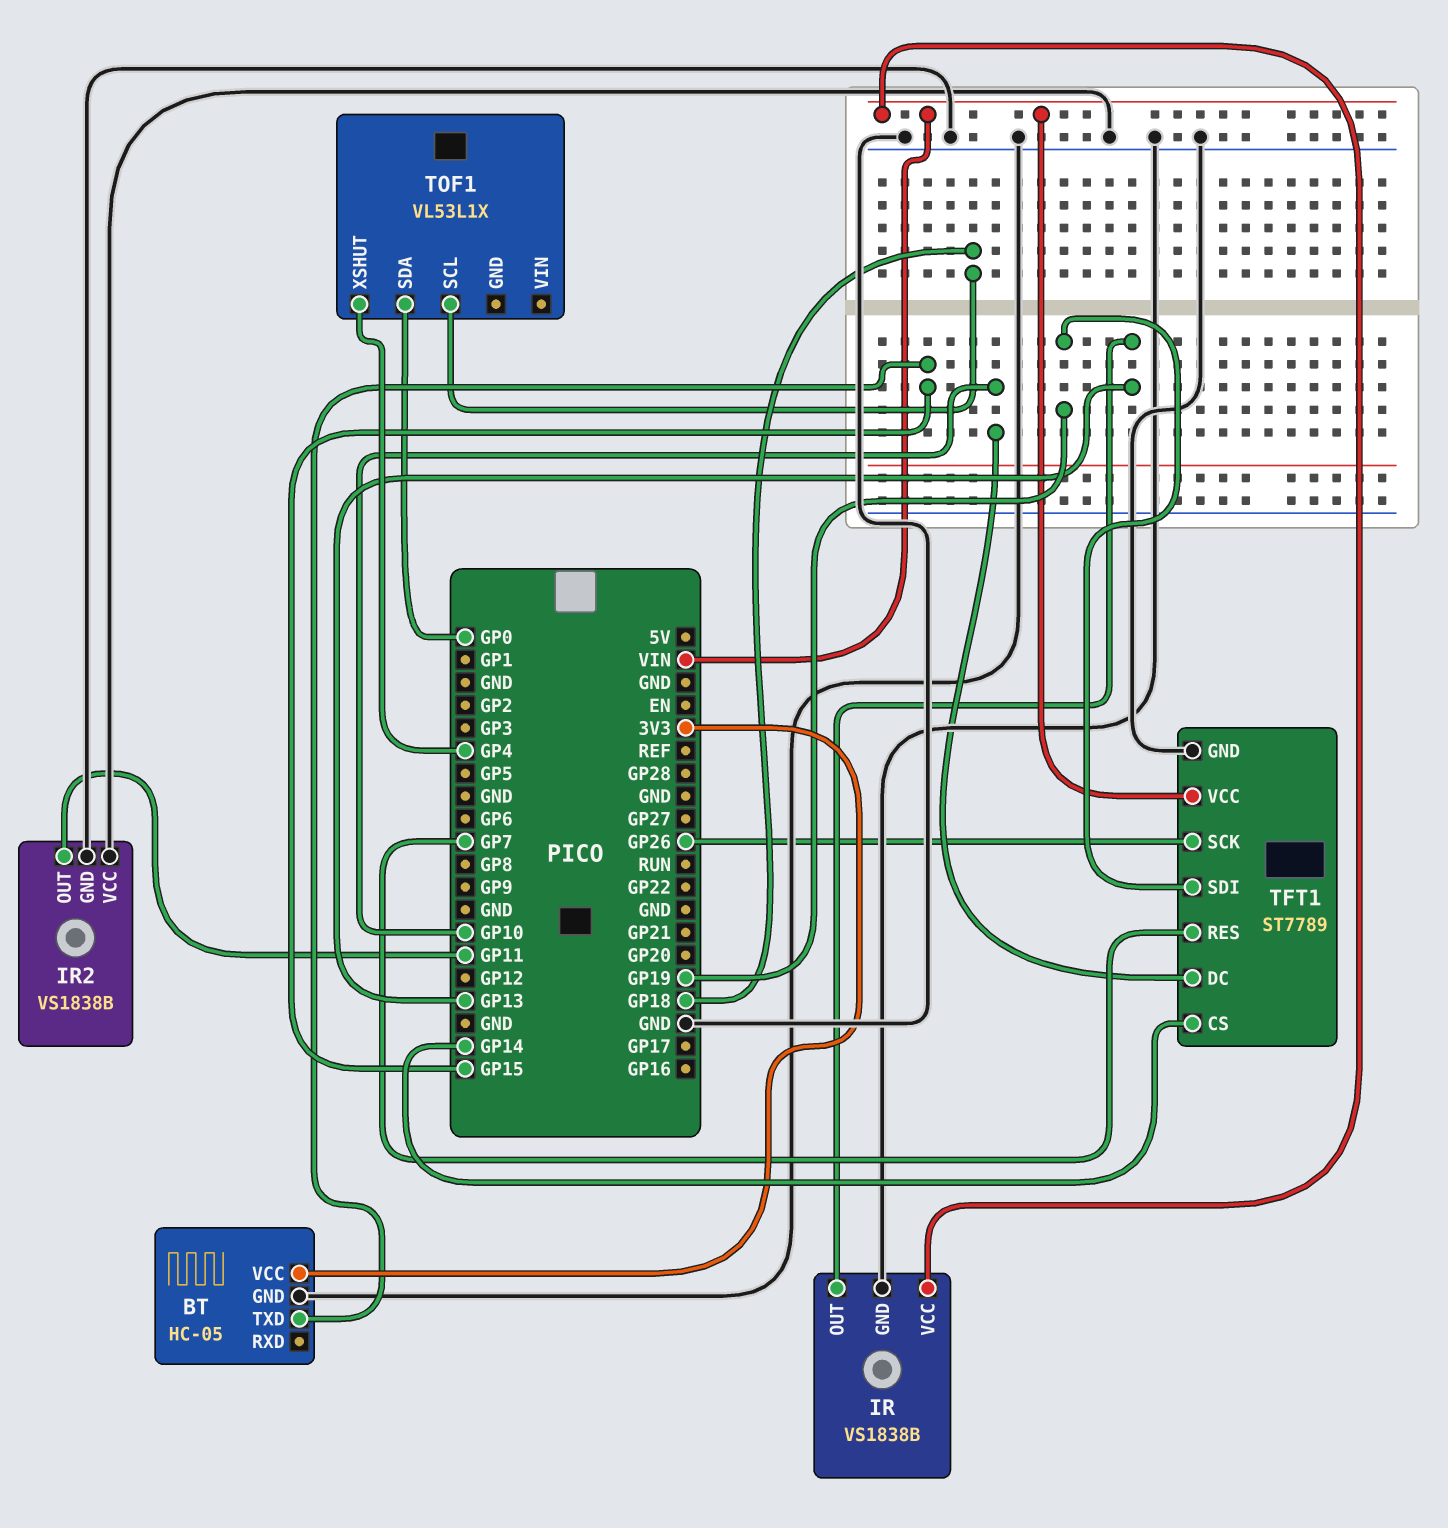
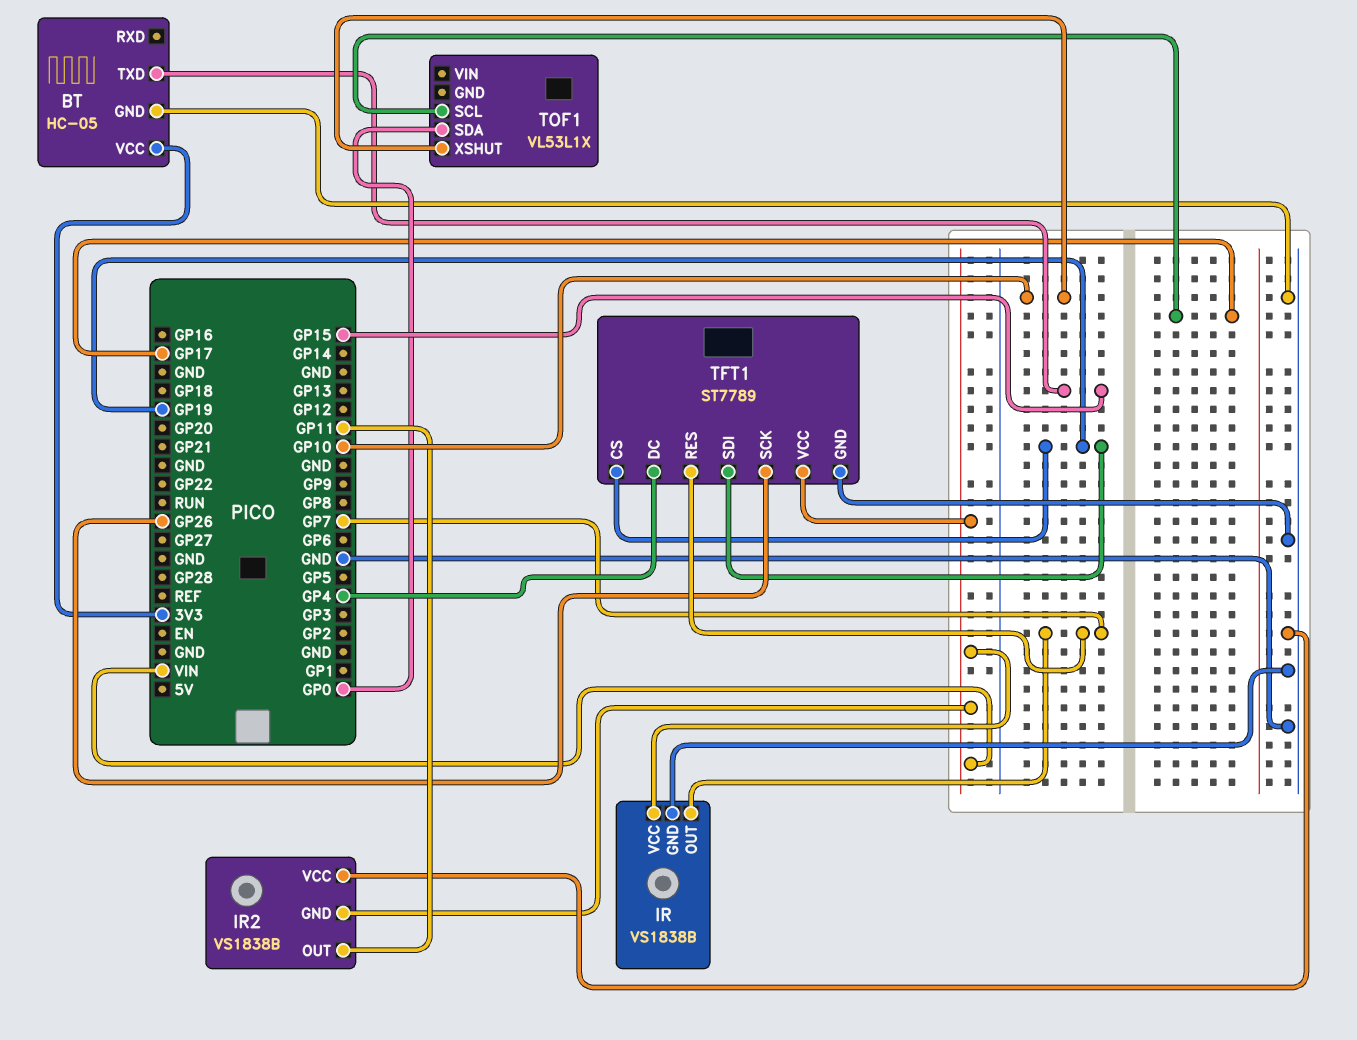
IR pin OUT: GP13 -> GP7
IR2 pin GND: GND -> VIN
TFT1 pin CS: GP14 -> GP19
TFT1 pin DC: GP10 -> GP4
TOF1 pin SCL: GP18 -> GP17
TOF1 pin XSHUT: GP4 -> GP10

